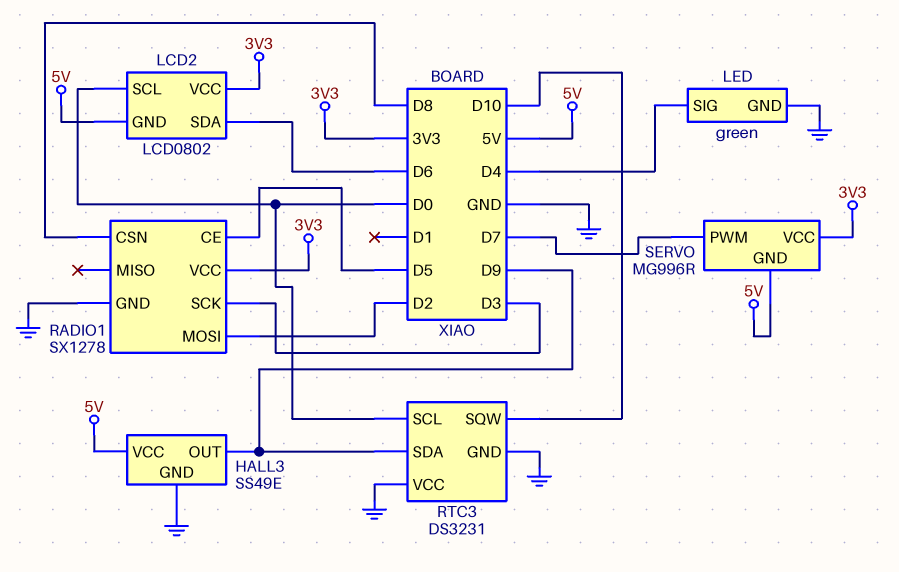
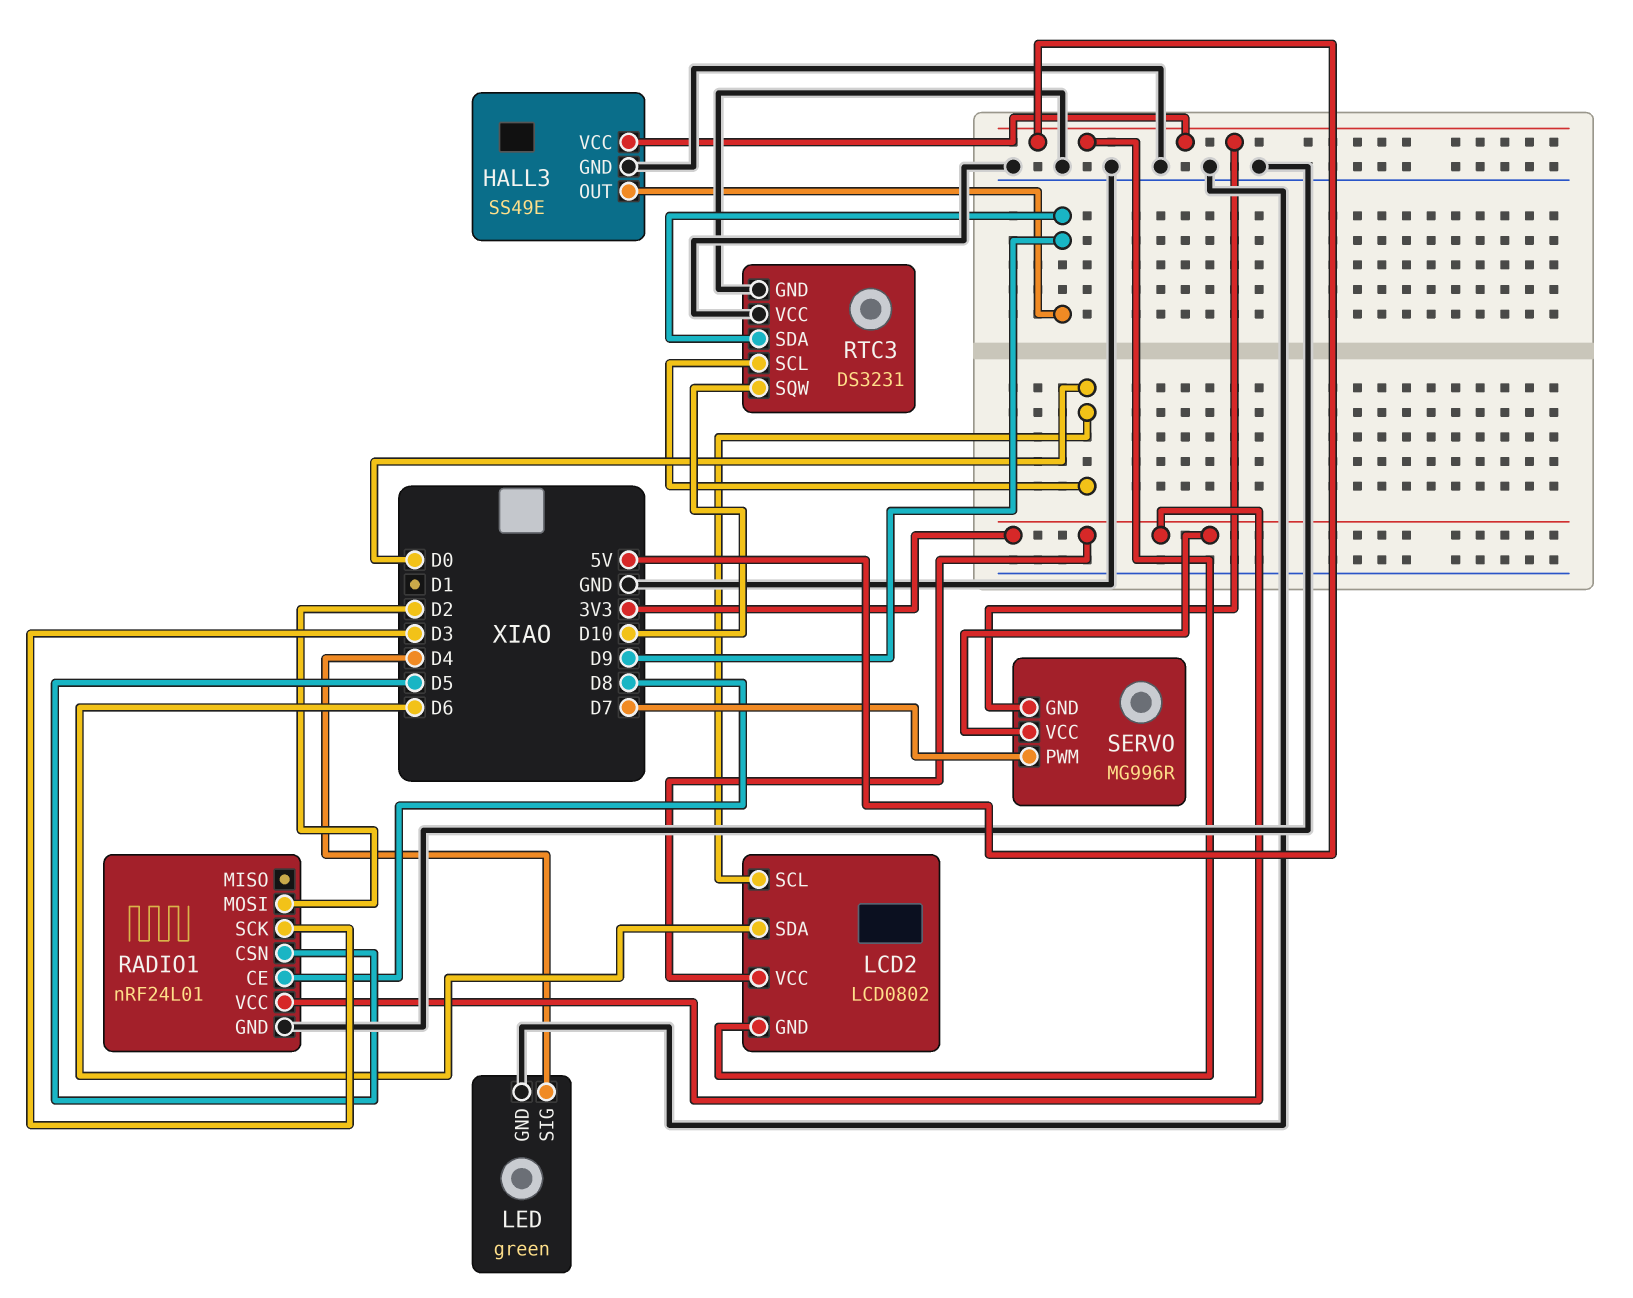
RADIO1: SX1278 -> nRF24L01
RADIO1 pin CE: D5 -> D8
RADIO1 pin CSN: D8 -> D5

